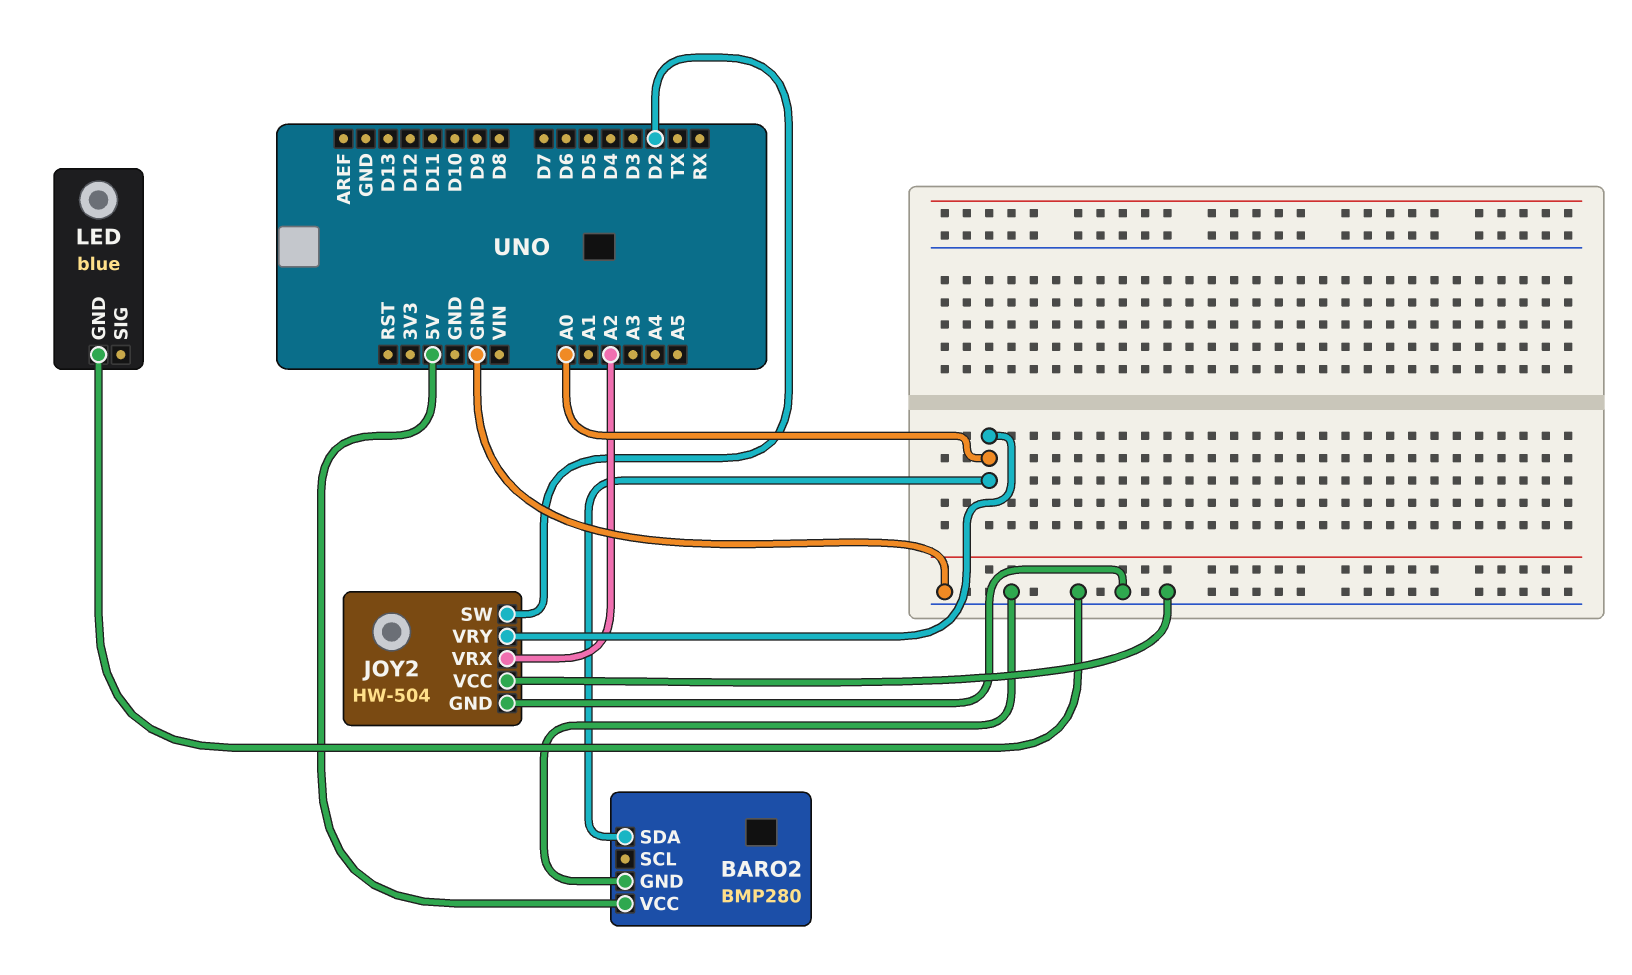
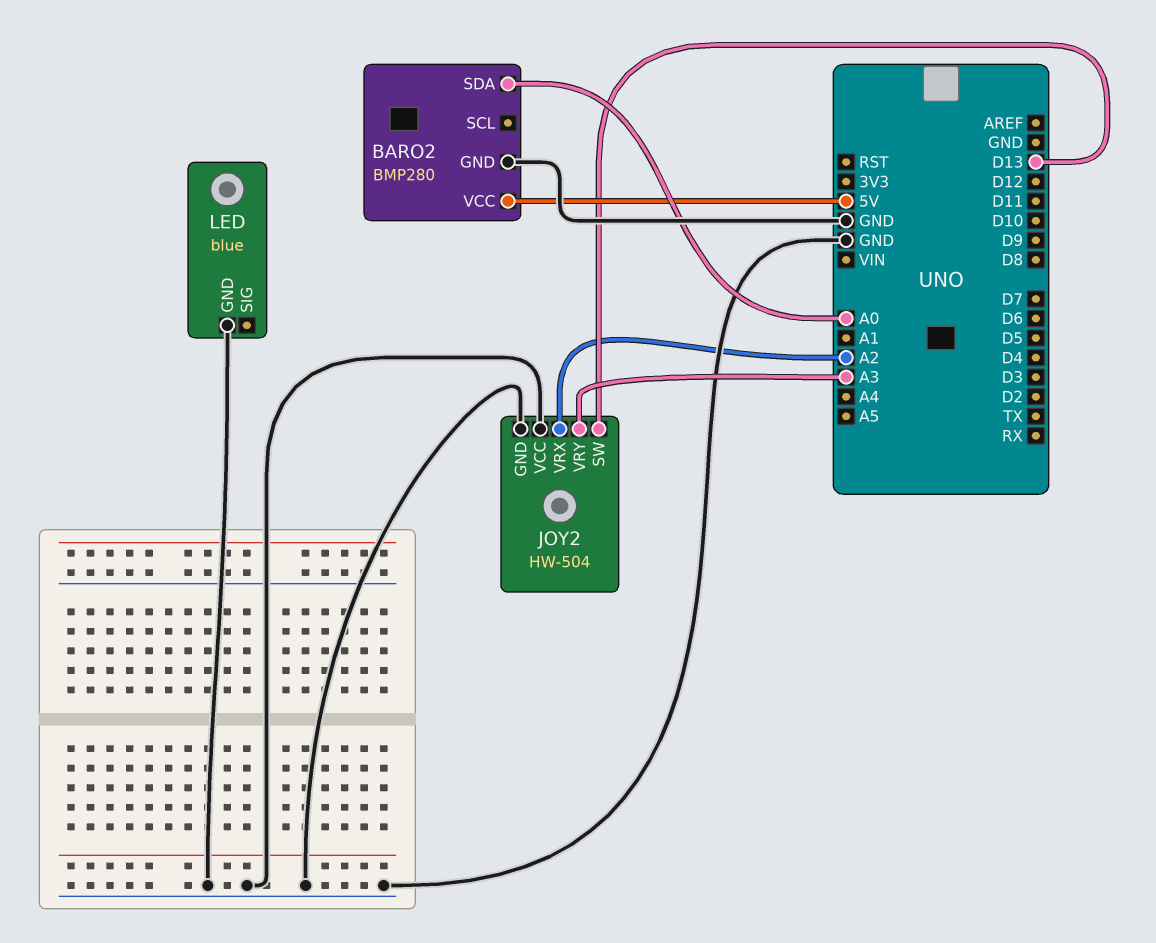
JOY2 pin SW: D2 -> D13
JOY2 pin VRY: A0 -> A3

